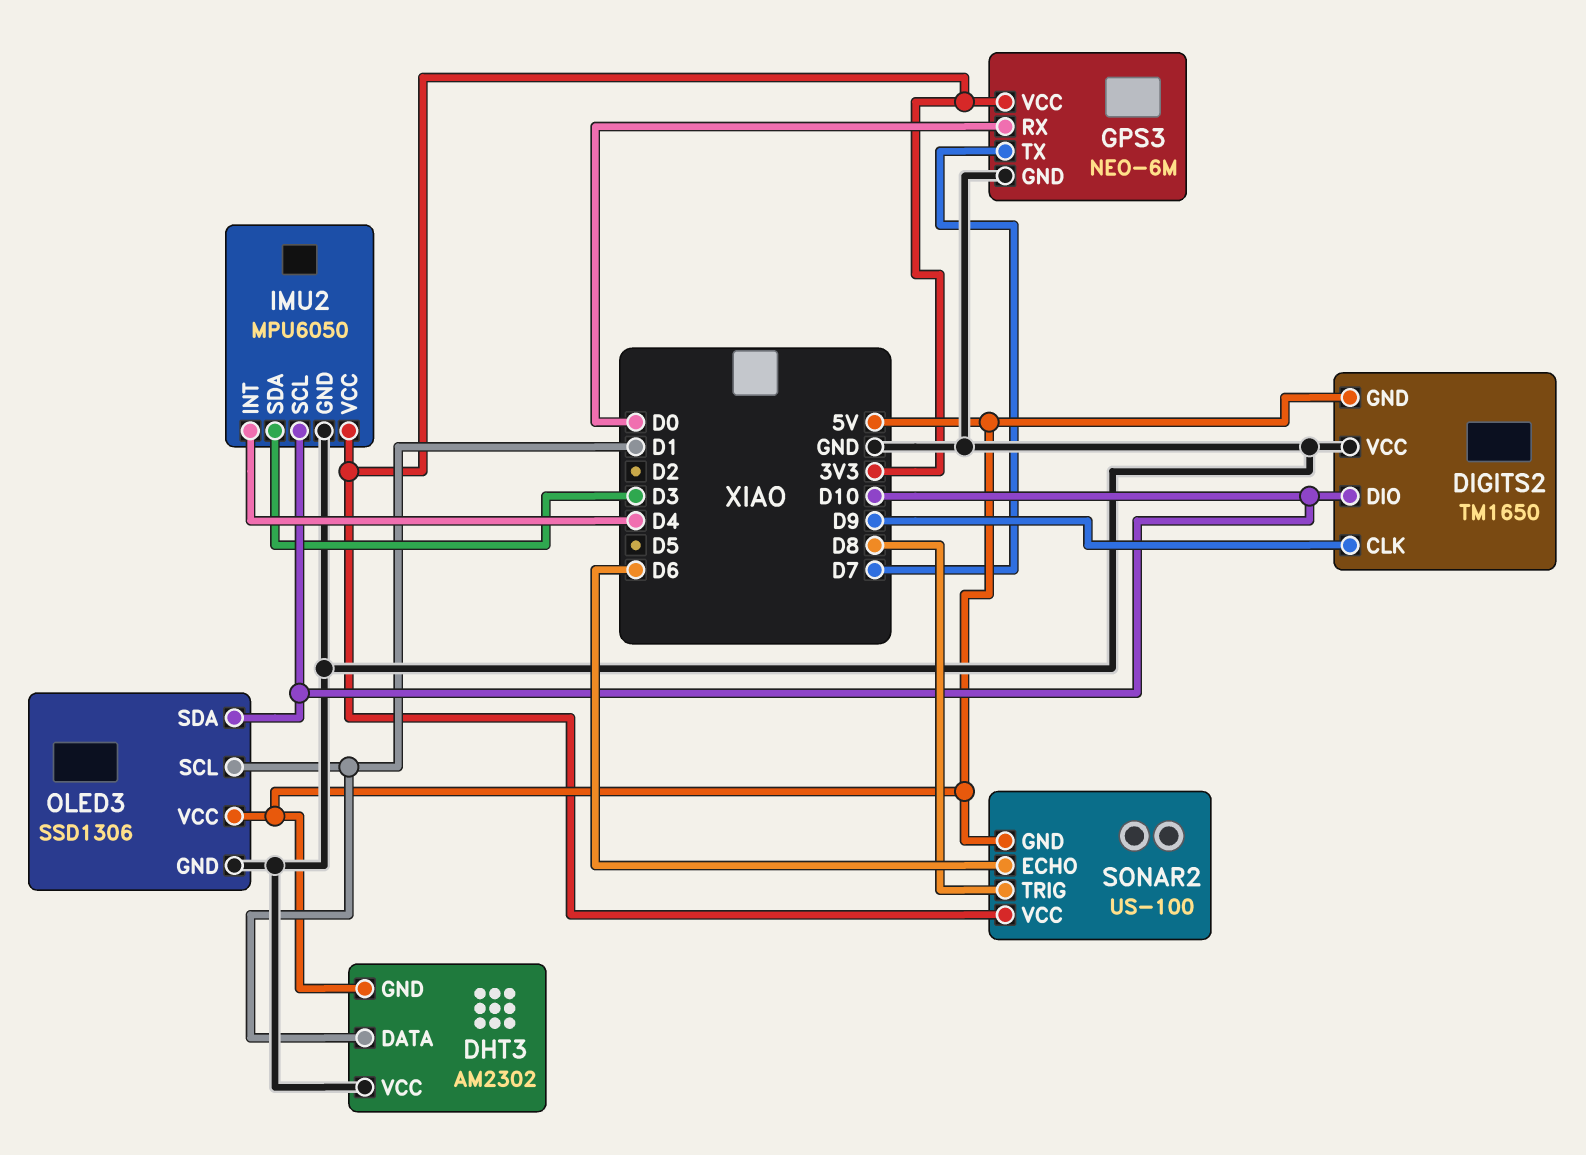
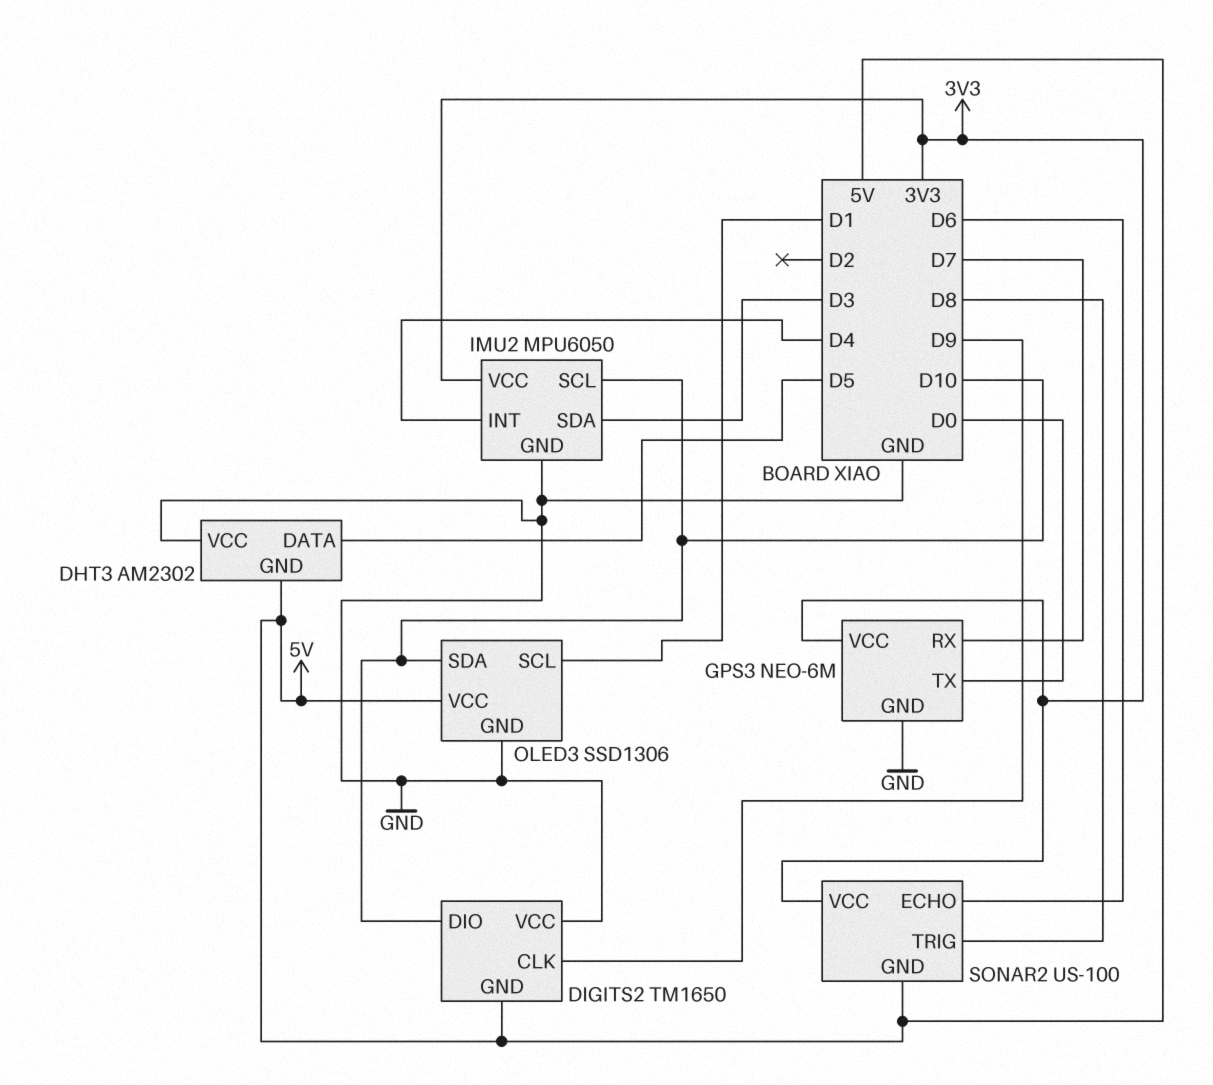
DHT3 pin DATA: D1 -> D5
GPS3 pin RX: D0 -> D7
GPS3 pin TX: D7 -> D0

